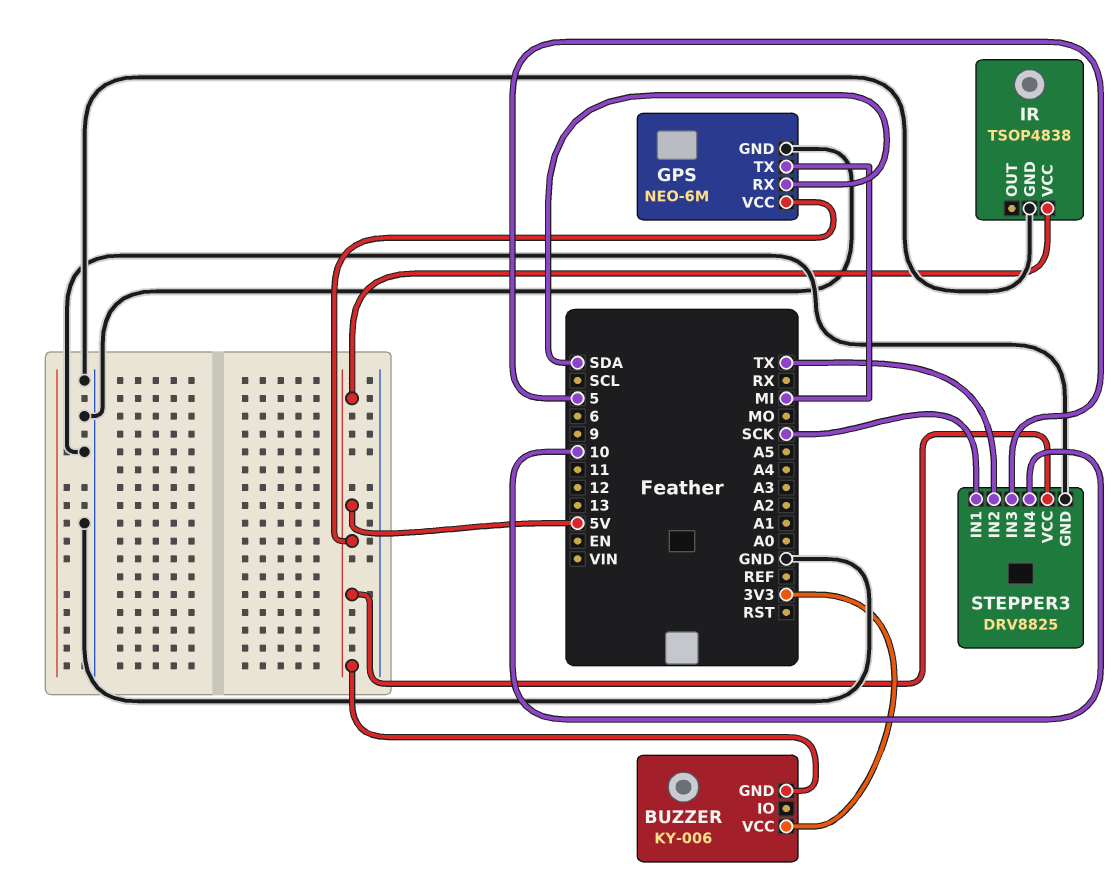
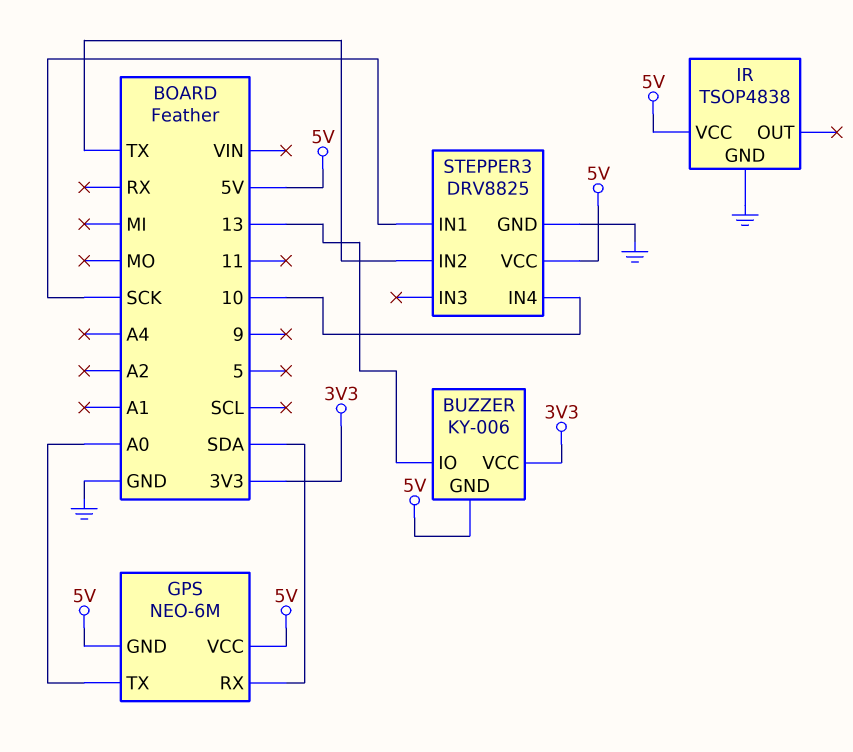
BUZZER pin IO: none -> 13
GPS pin GND: GND -> 5V
GPS pin TX: MI -> A0
STEPPER3 pin IN3: 5 -> none

